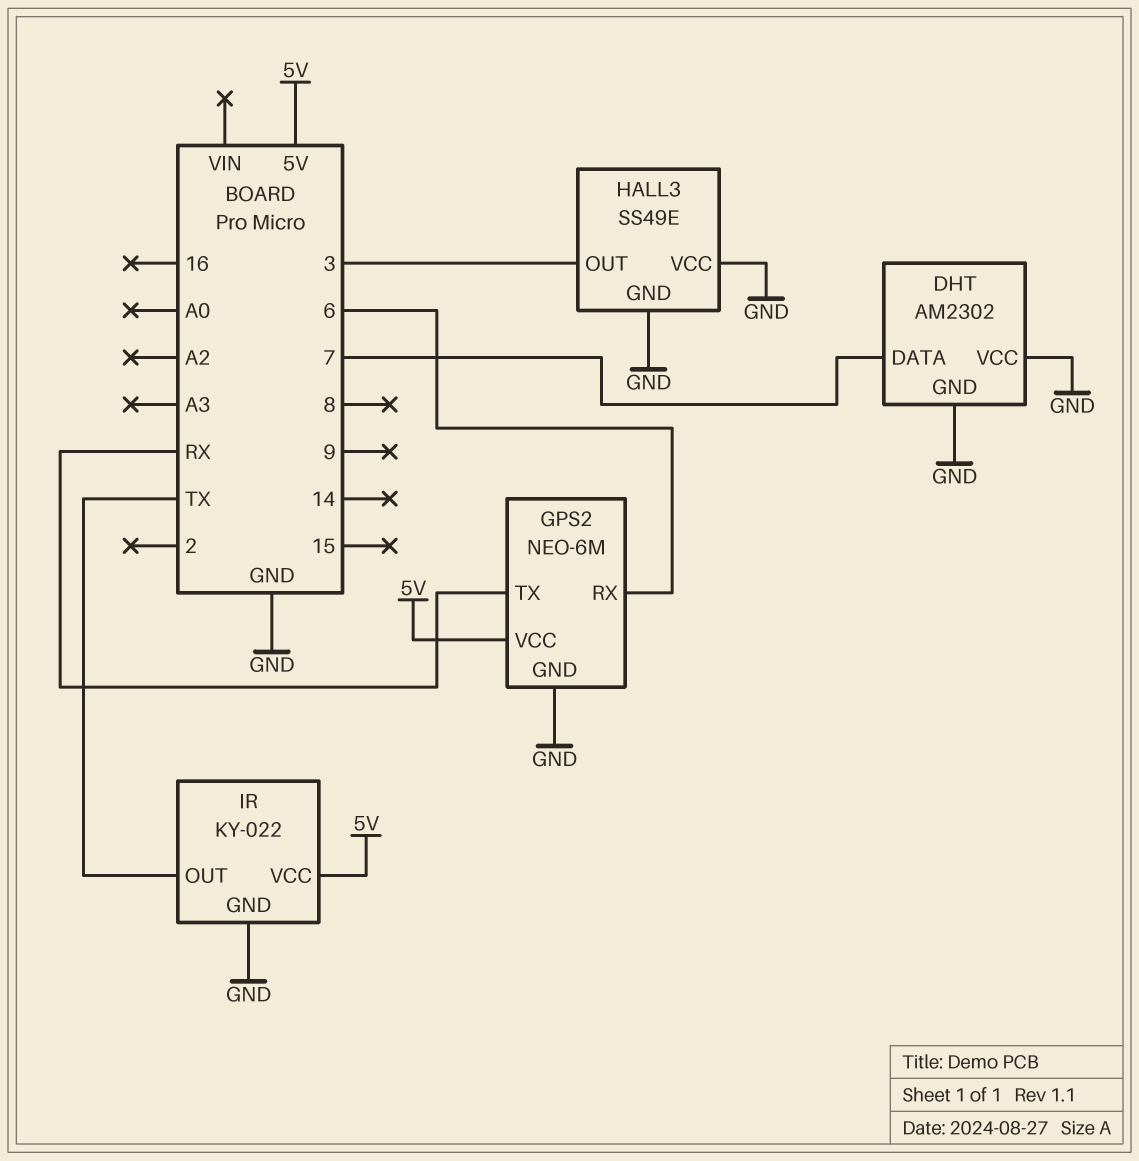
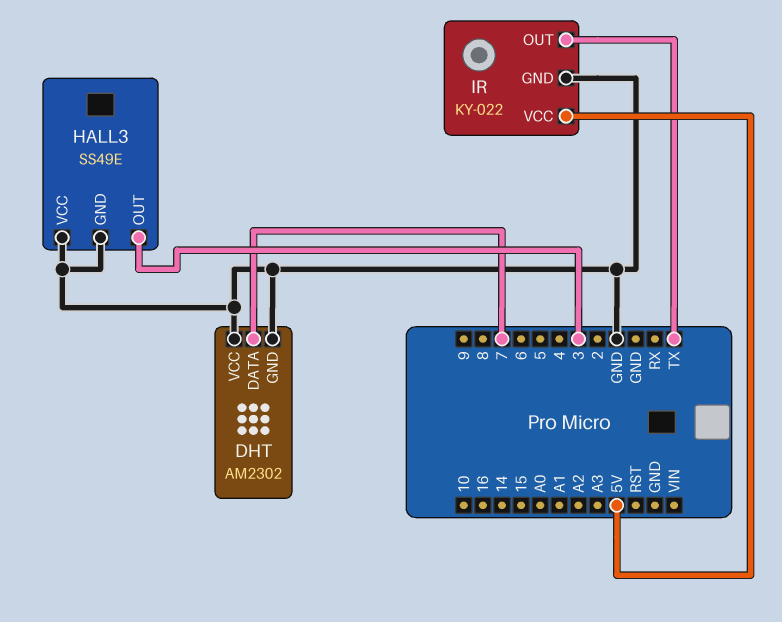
GPS2: NEO-6M -> none
GPS2 pin GND: GND -> none
GPS2 pin RX: 6 -> none
GPS2 pin TX: RX -> none
GPS2 pin VCC: 5V -> none

